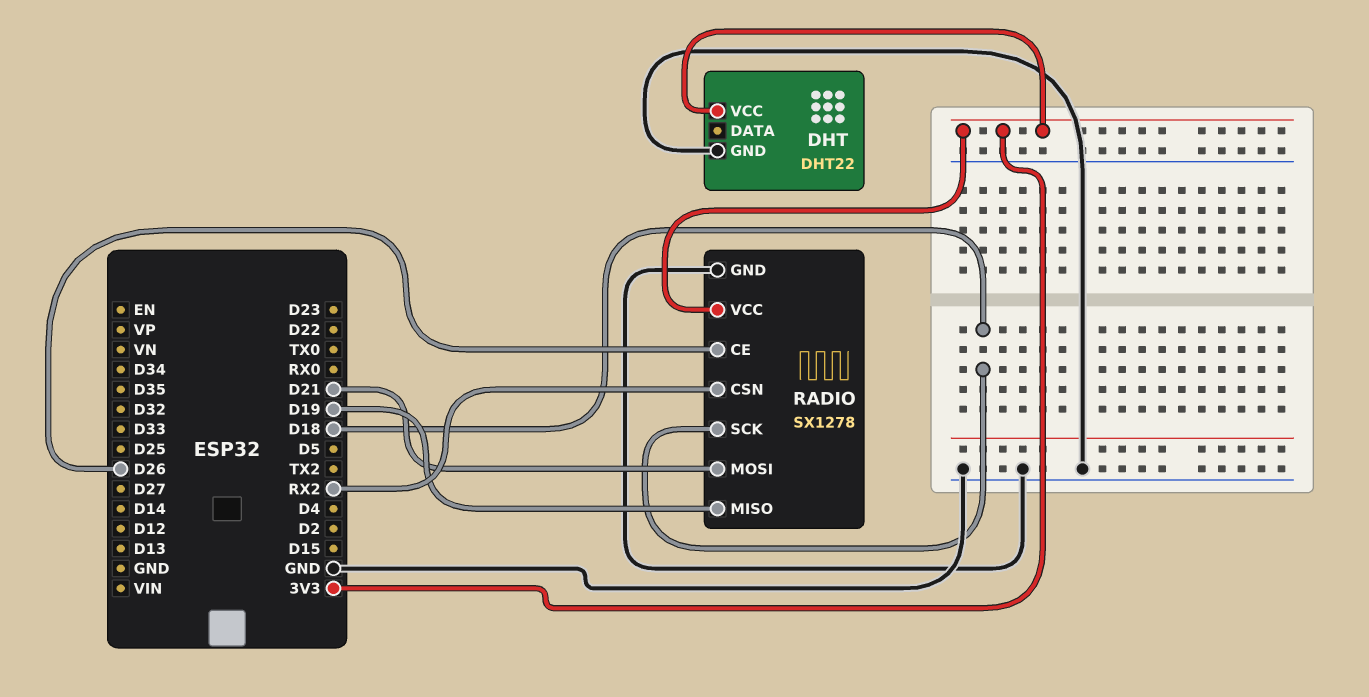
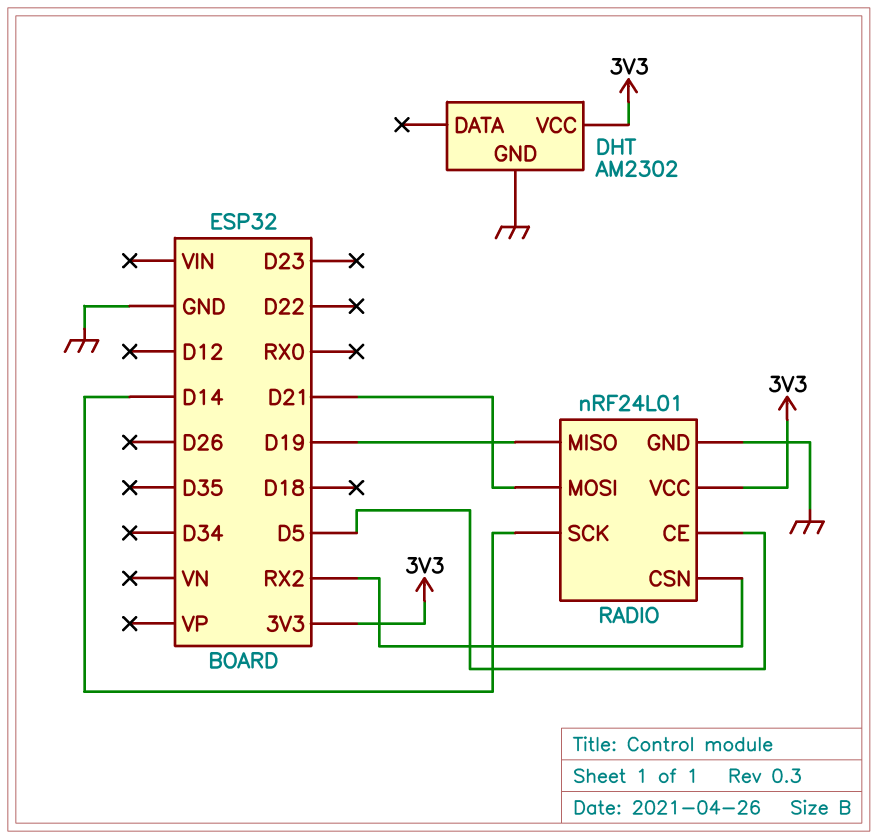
DHT: DHT22 -> AM2302
RADIO: SX1278 -> nRF24L01
RADIO pin CE: D26 -> D5
RADIO pin SCK: D18 -> D14

